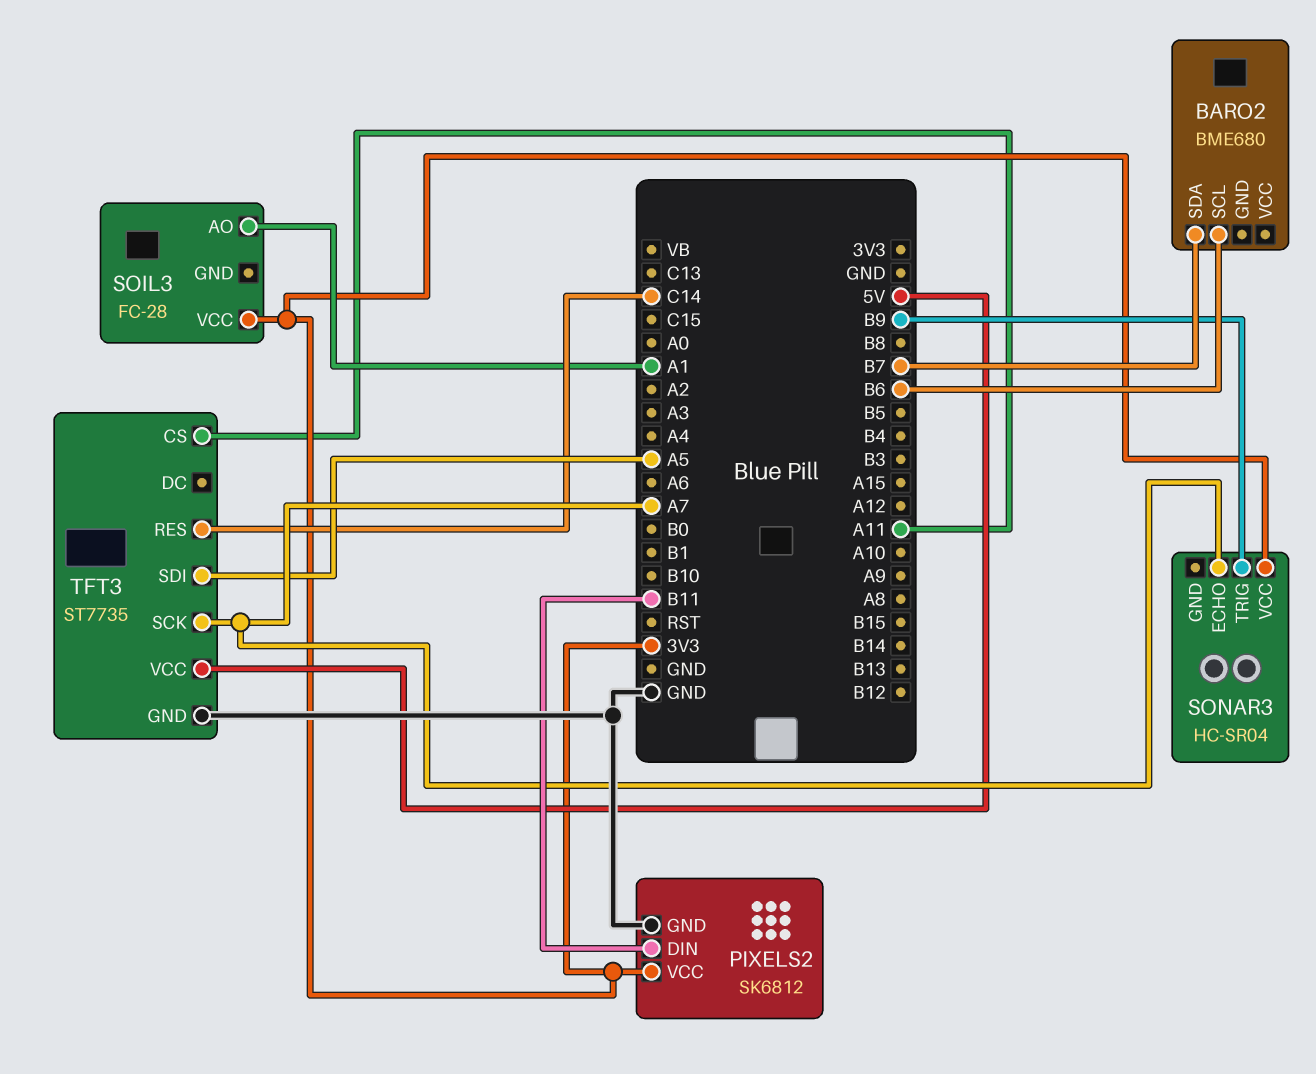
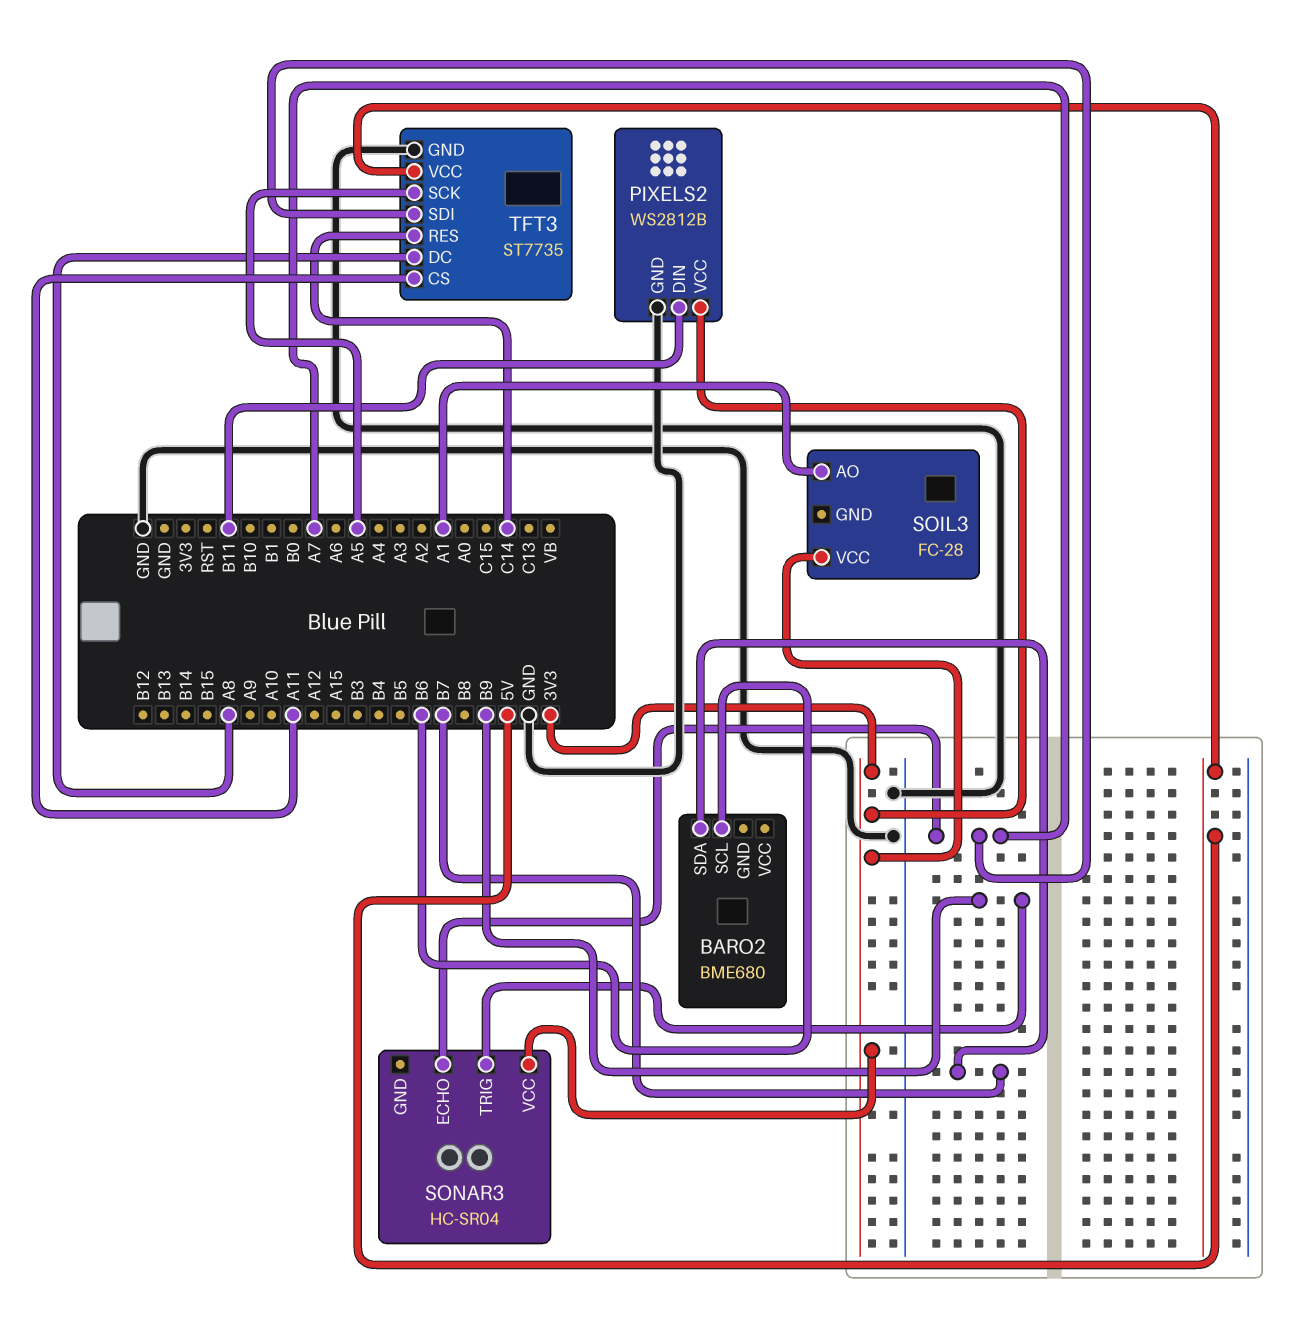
PIXELS2: SK6812 -> WS2812B
TFT3 pin DC: none -> A8
TFT3 pin SCK: A7 -> A5
TFT3 pin SDI: A5 -> A7

